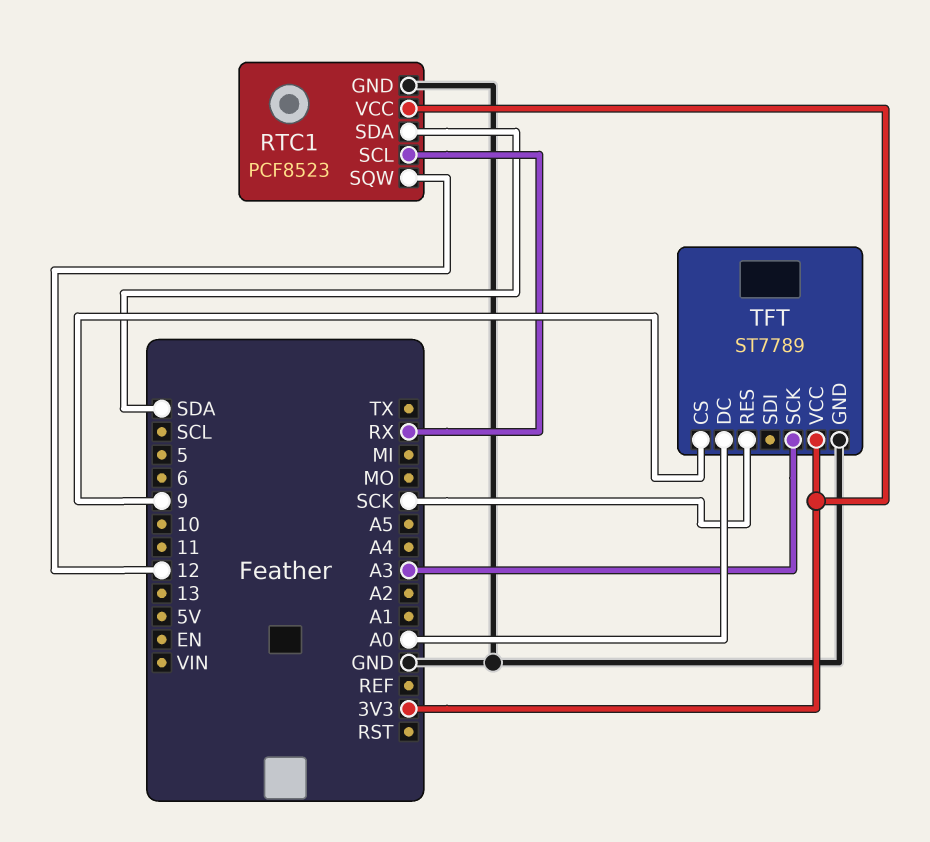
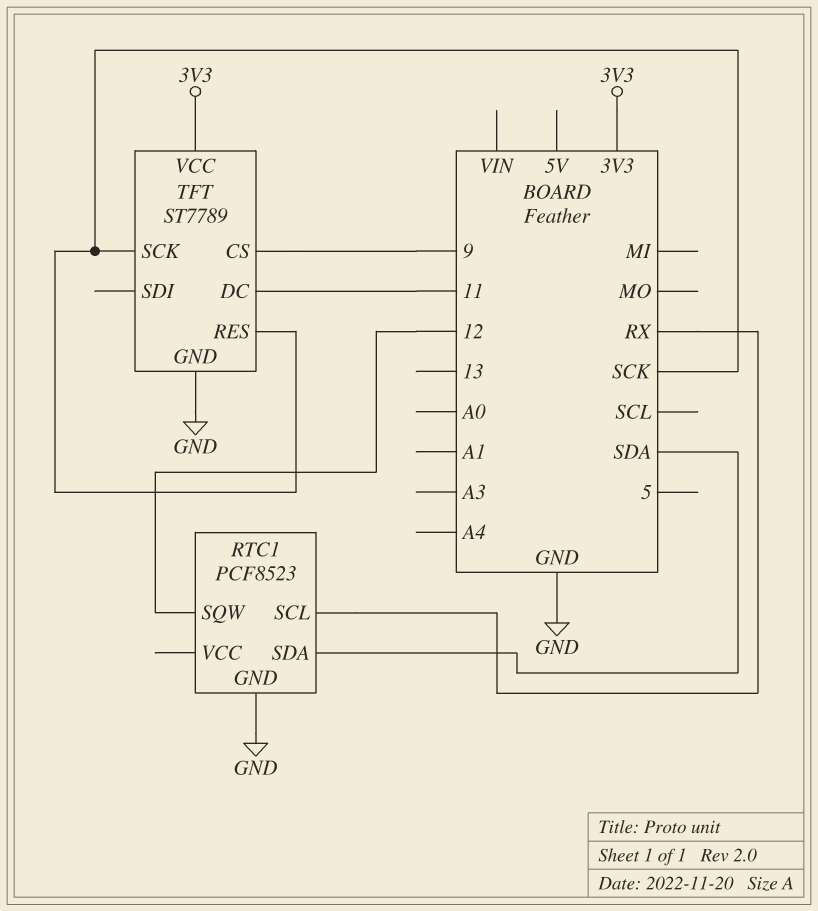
RTC1 pin VCC: 3V3 -> none
TFT pin DC: A0 -> 11
TFT pin SCK: A3 -> SCK

